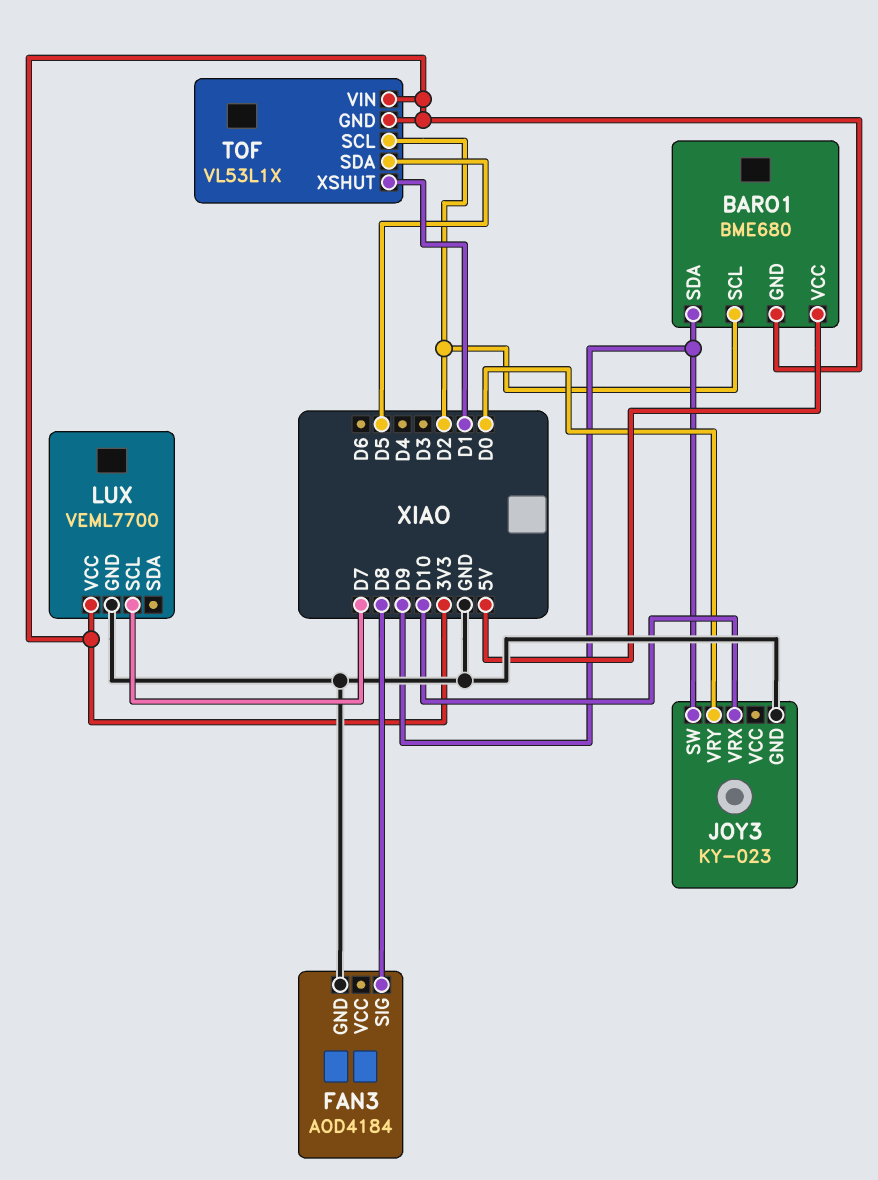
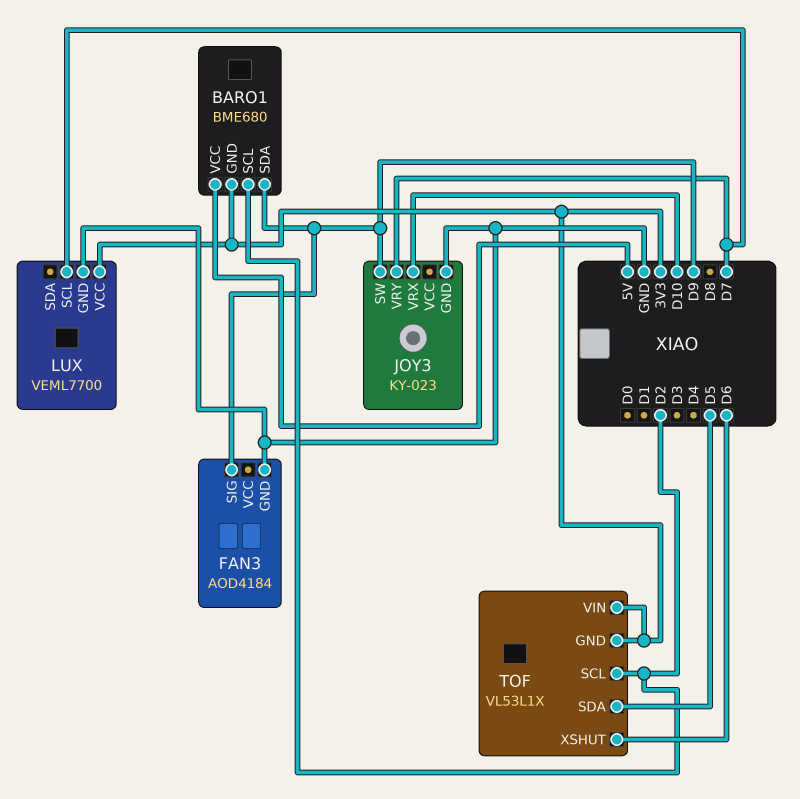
FAN3 pin SIG: D8 -> D9
JOY3 pin VRY: D0 -> D7
TOF pin XSHUT: D1 -> D6

